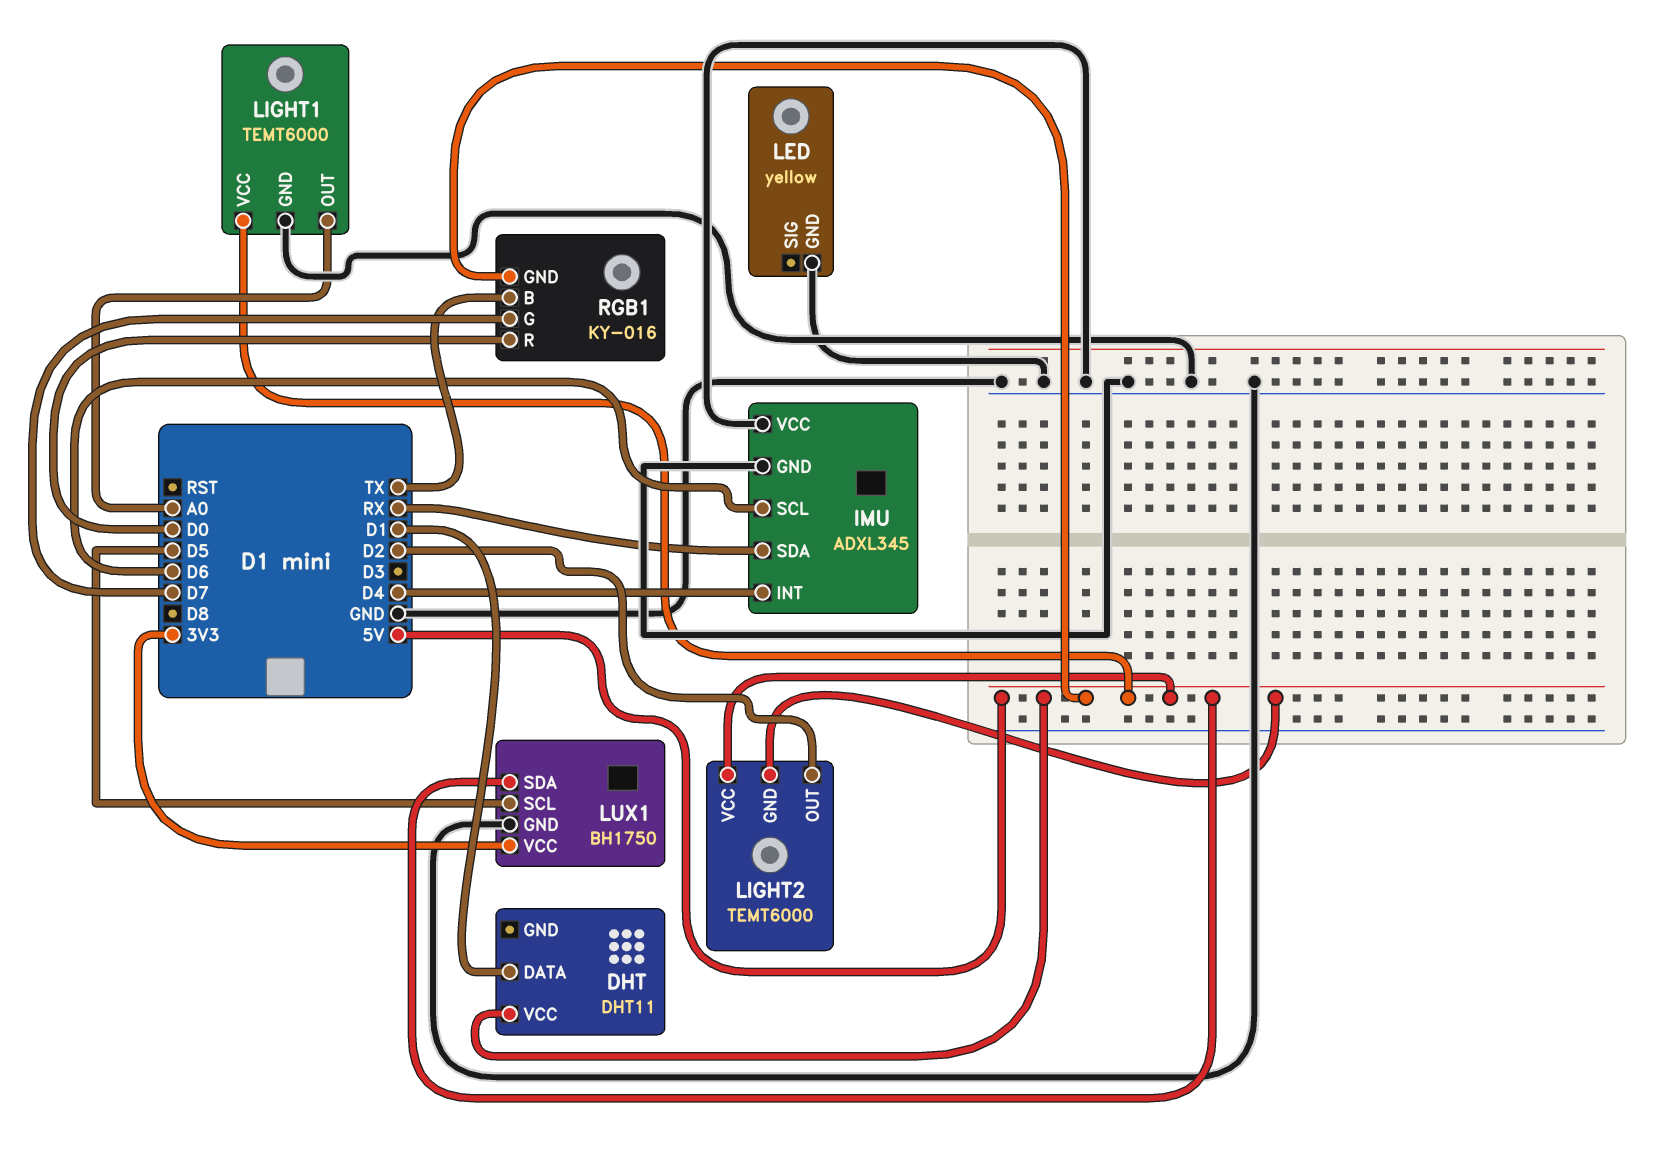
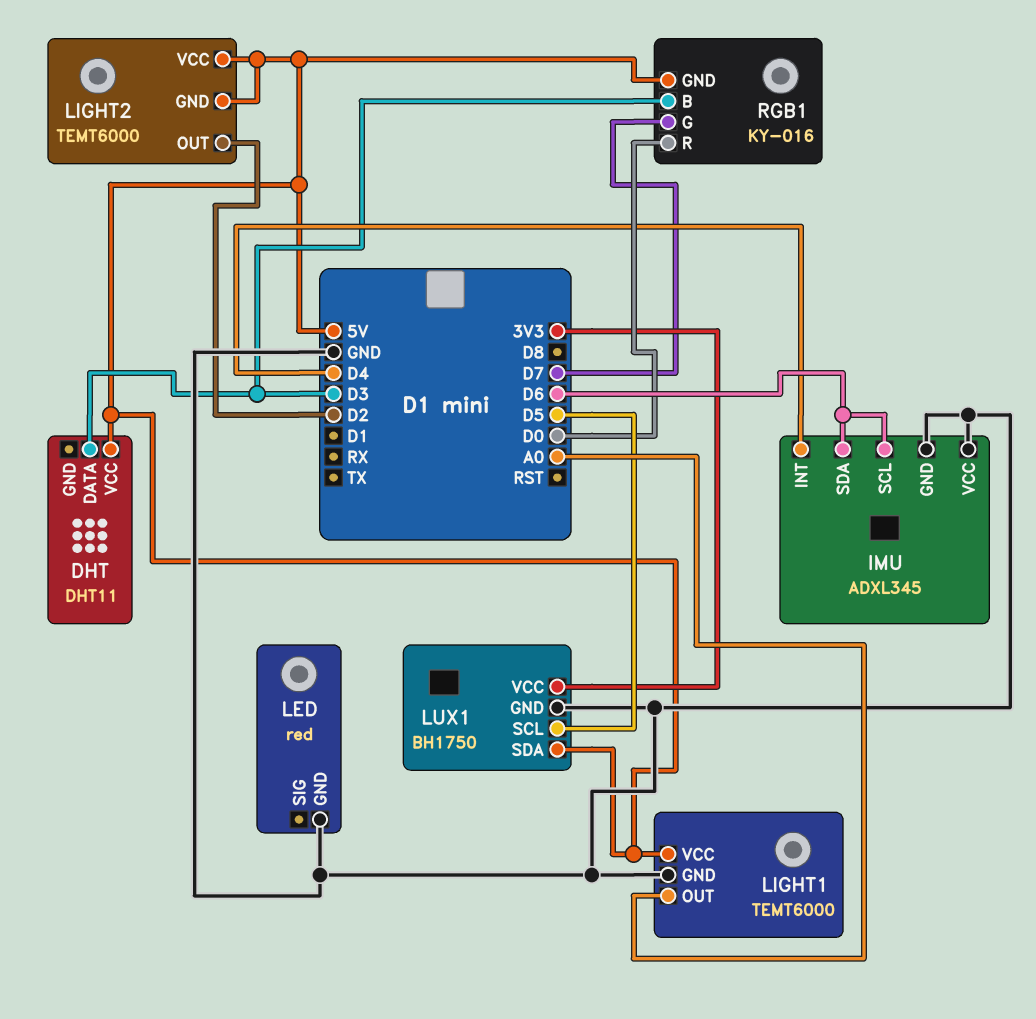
DHT pin DATA: D1 -> D3
IMU pin SDA: RX -> D6
LED: yellow -> red
RGB1 pin B: TX -> D3

